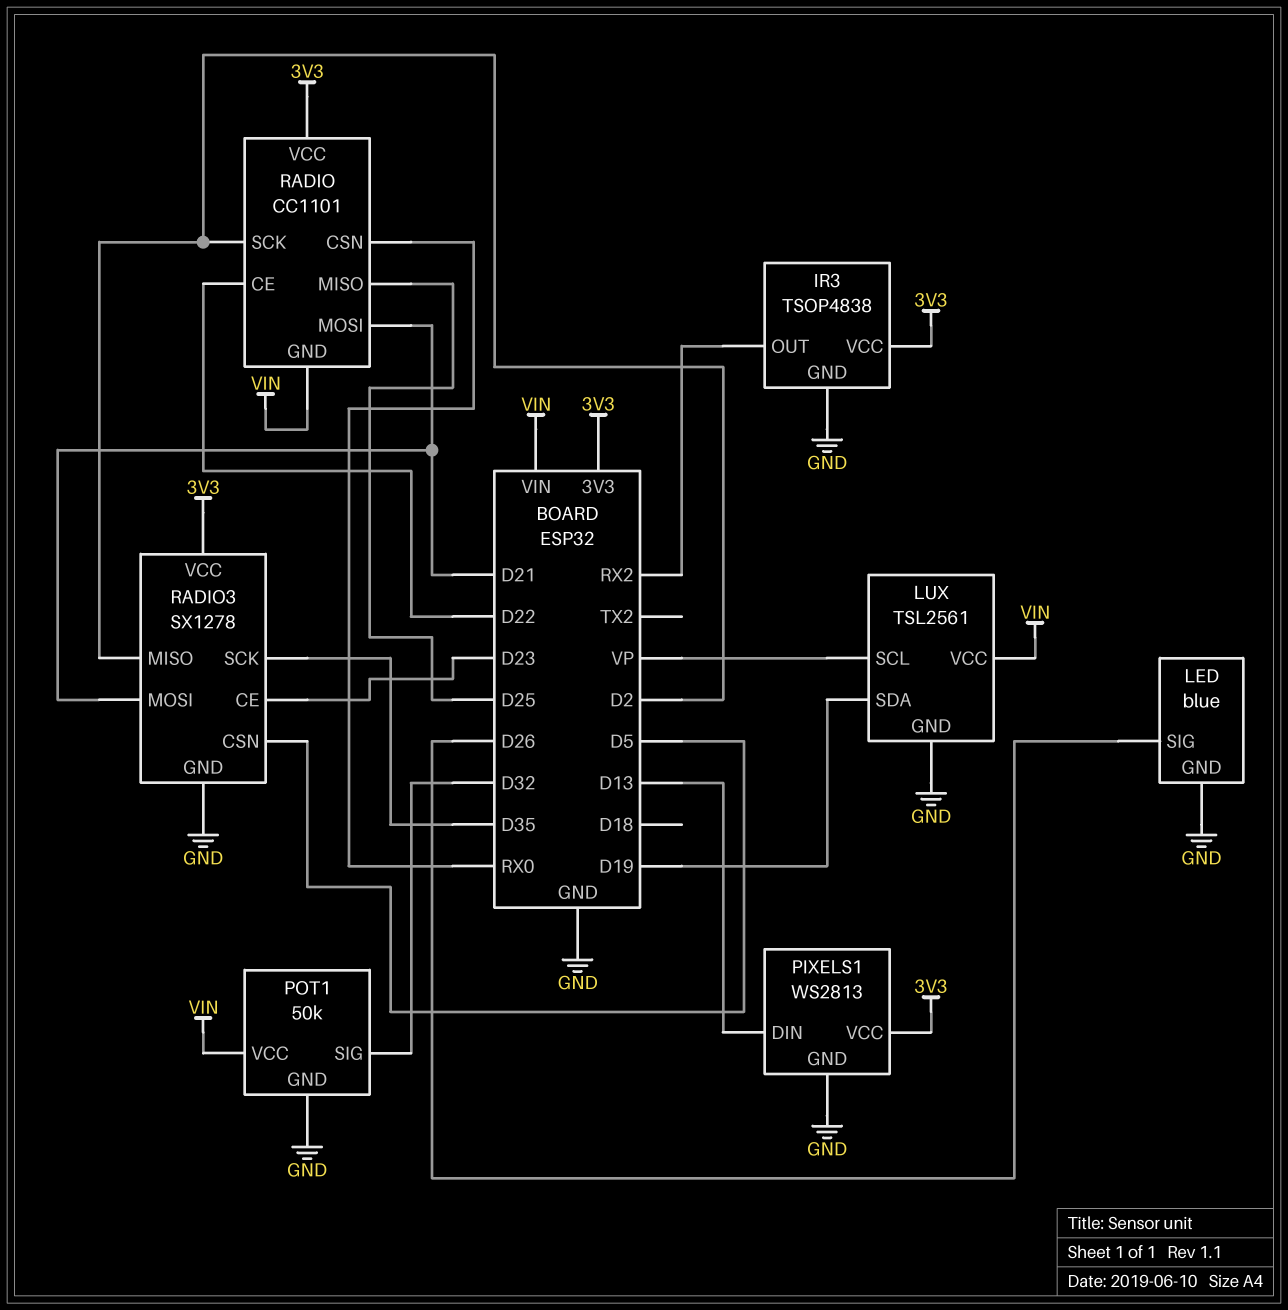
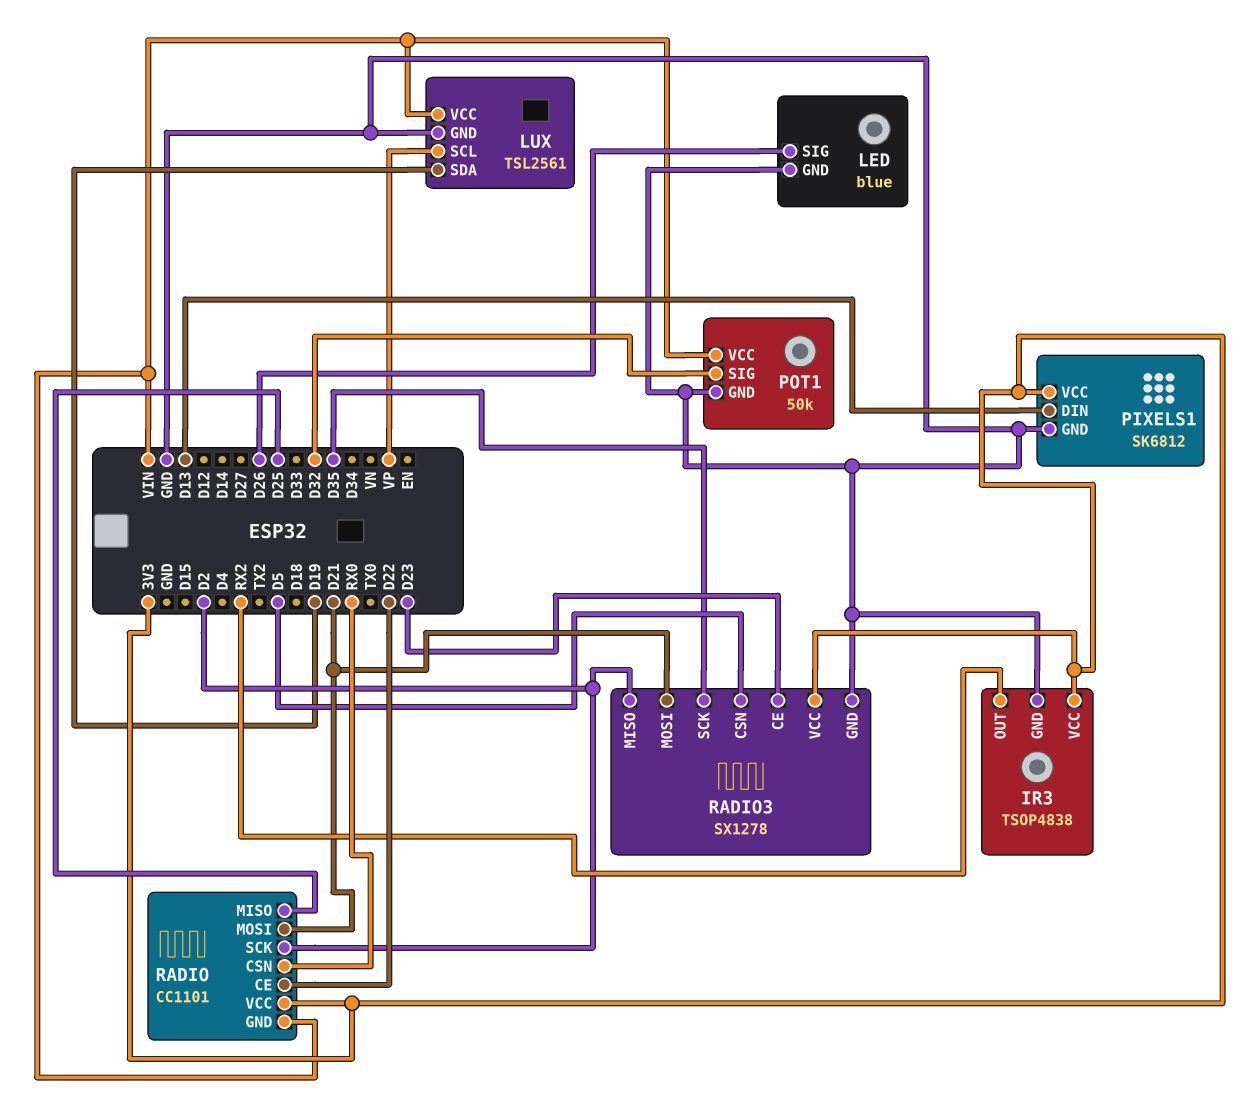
PIXELS1: WS2813 -> SK6812

